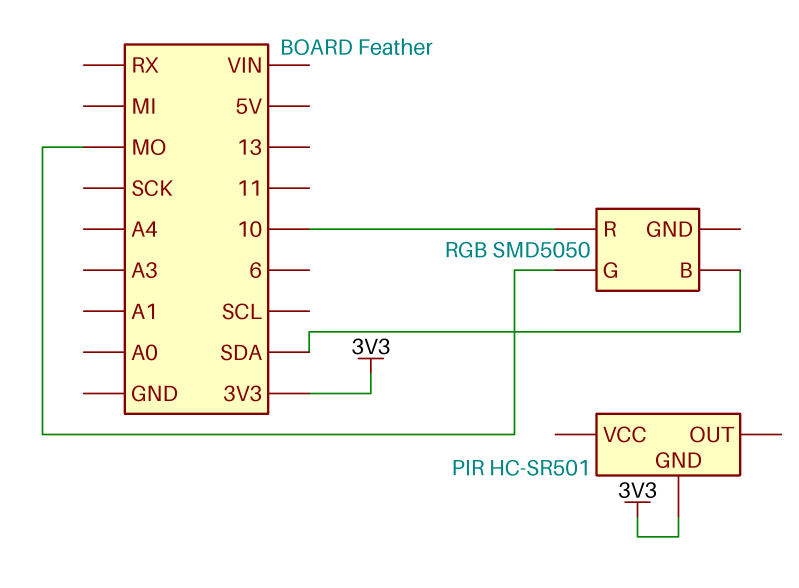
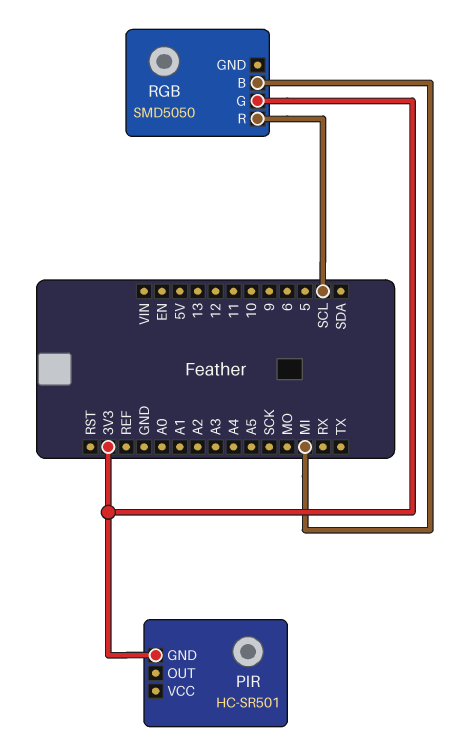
RGB pin B: SDA -> MI
RGB pin G: MO -> 3V3
RGB pin R: 10 -> SCL

